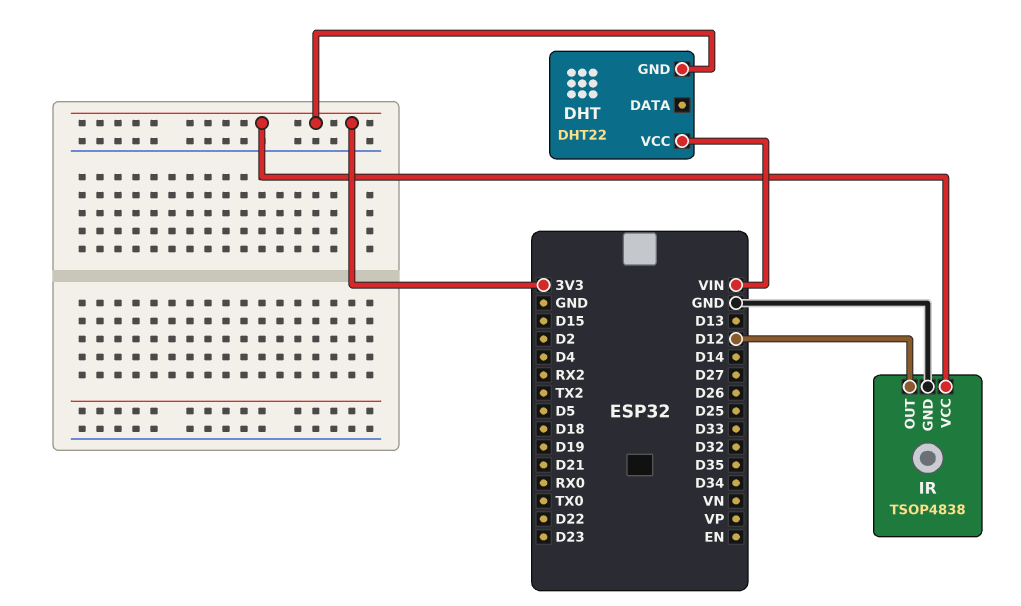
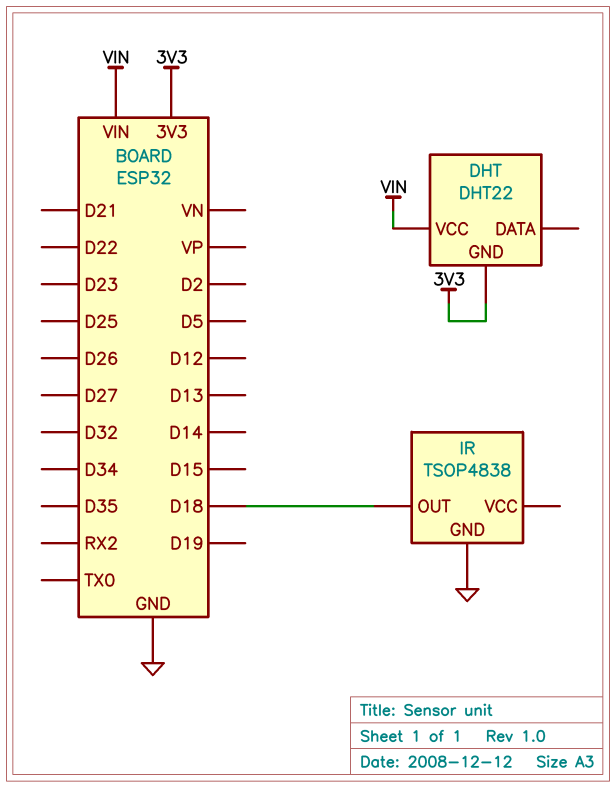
IR pin OUT: D12 -> D18
IR pin VCC: 3V3 -> none

